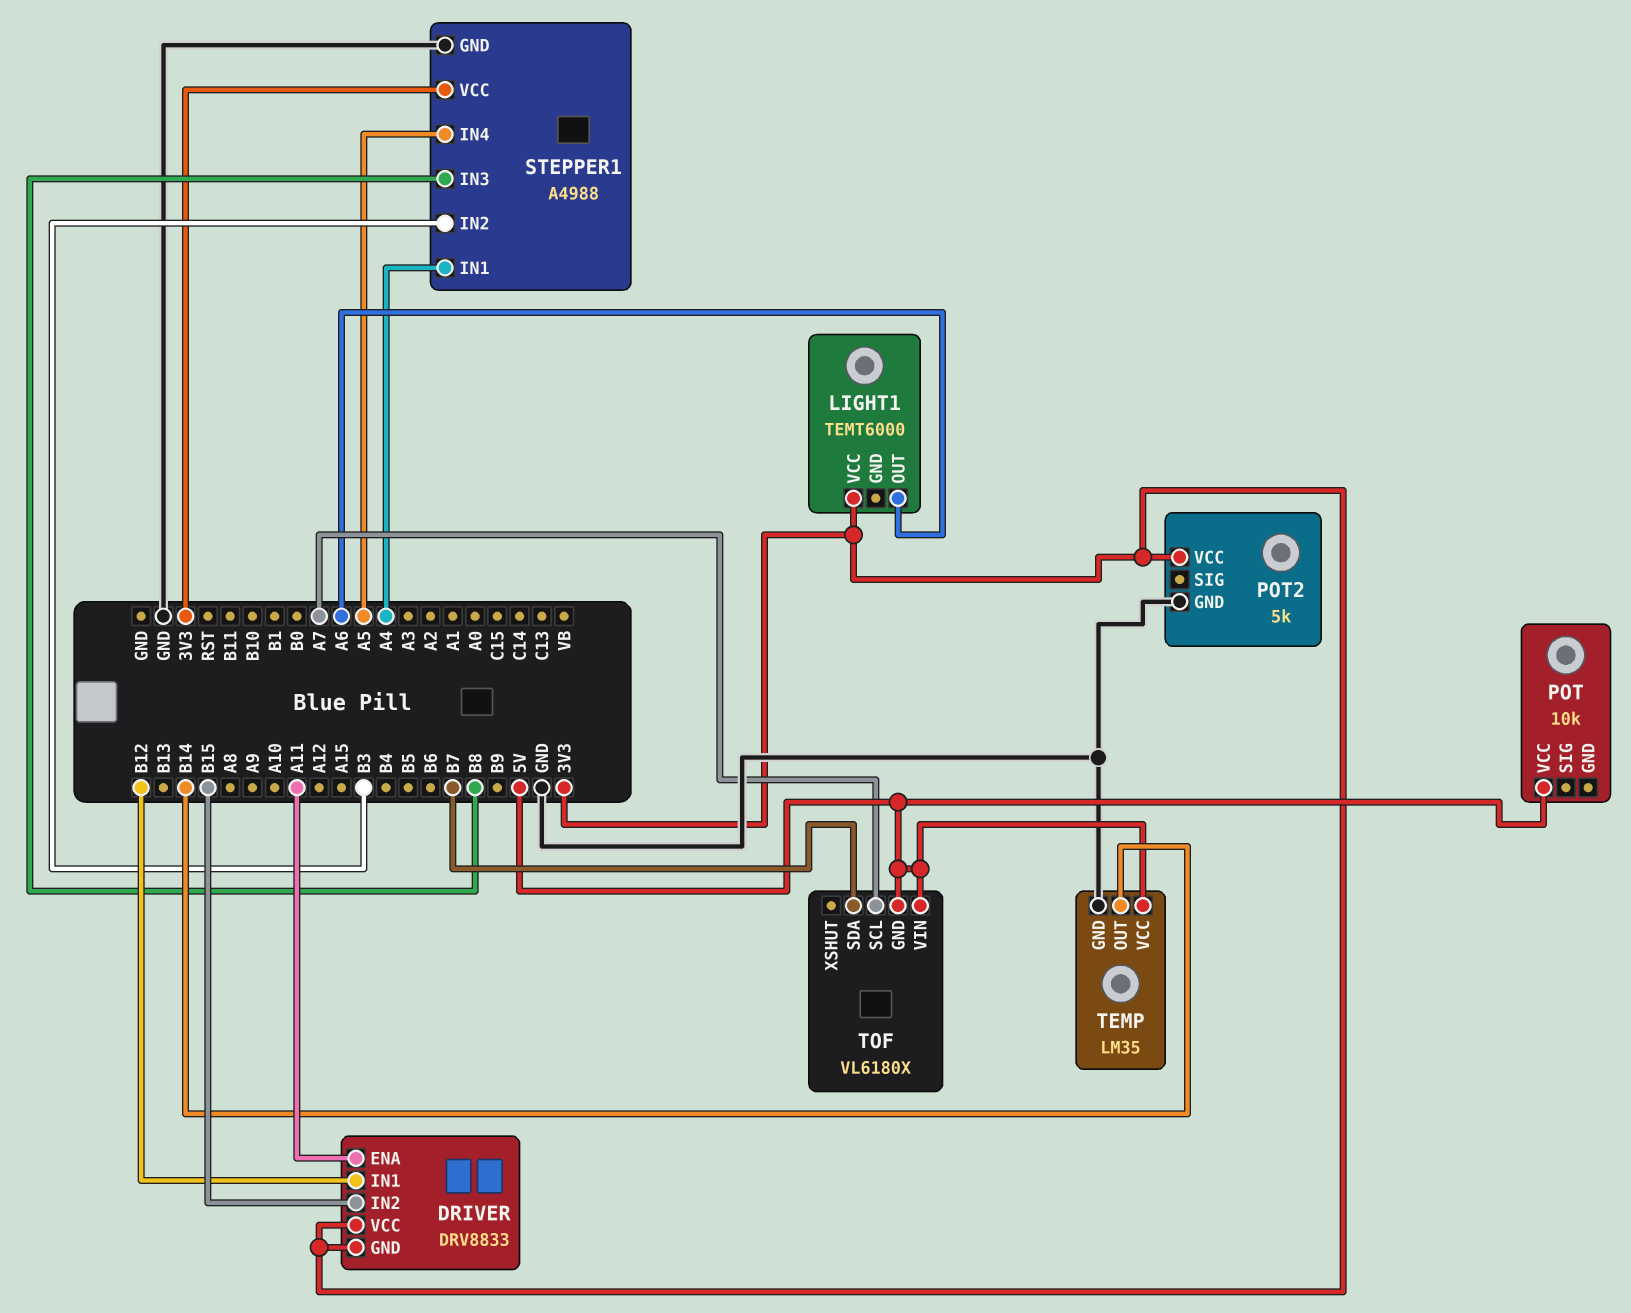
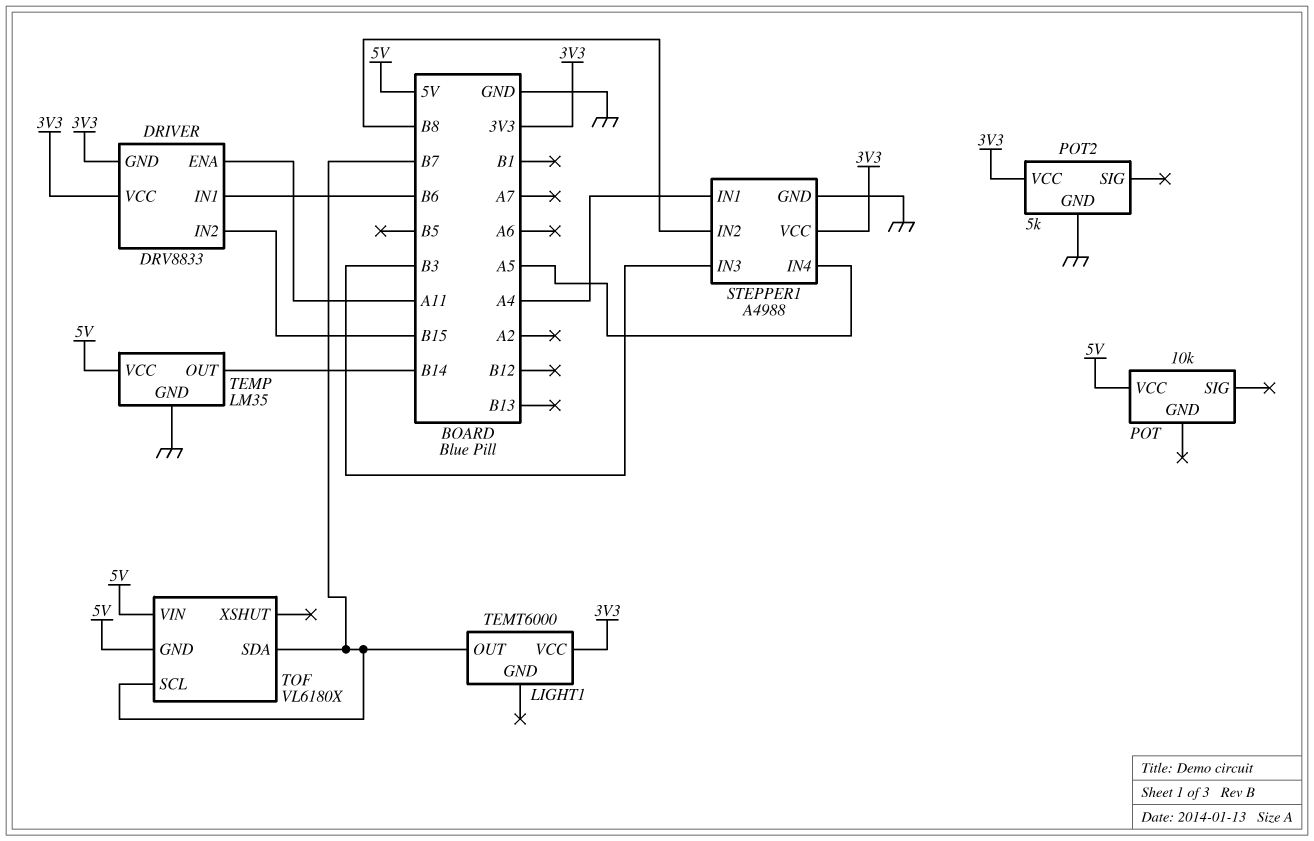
DRIVER pin IN1: B12 -> B6
LIGHT1 pin OUT: A6 -> B7
STEPPER1 pin IN2: B3 -> B8
STEPPER1 pin IN3: B8 -> B3
TOF pin SCL: A7 -> B7

